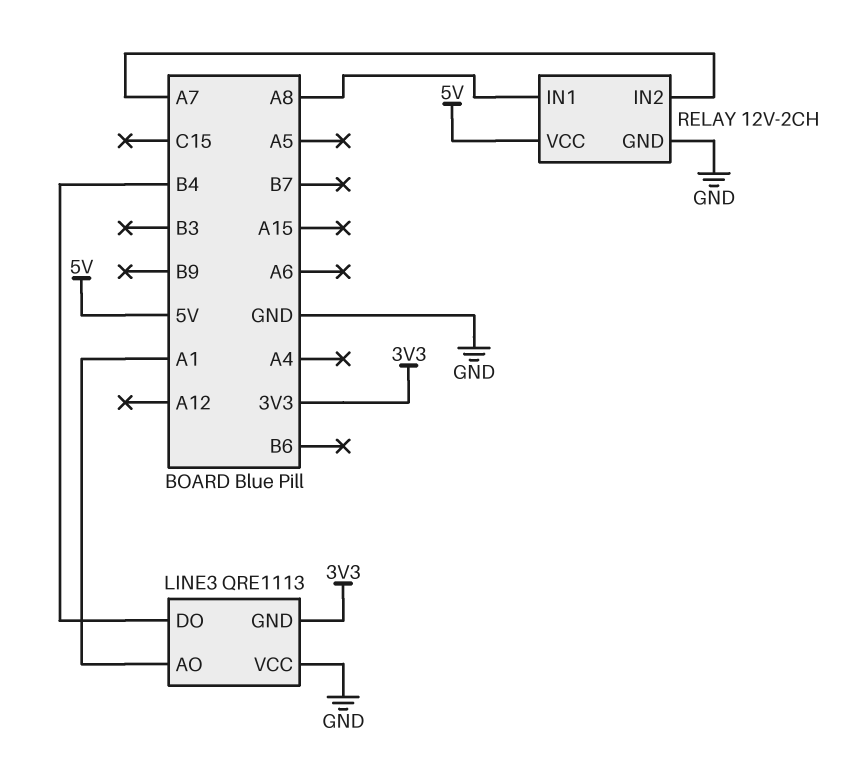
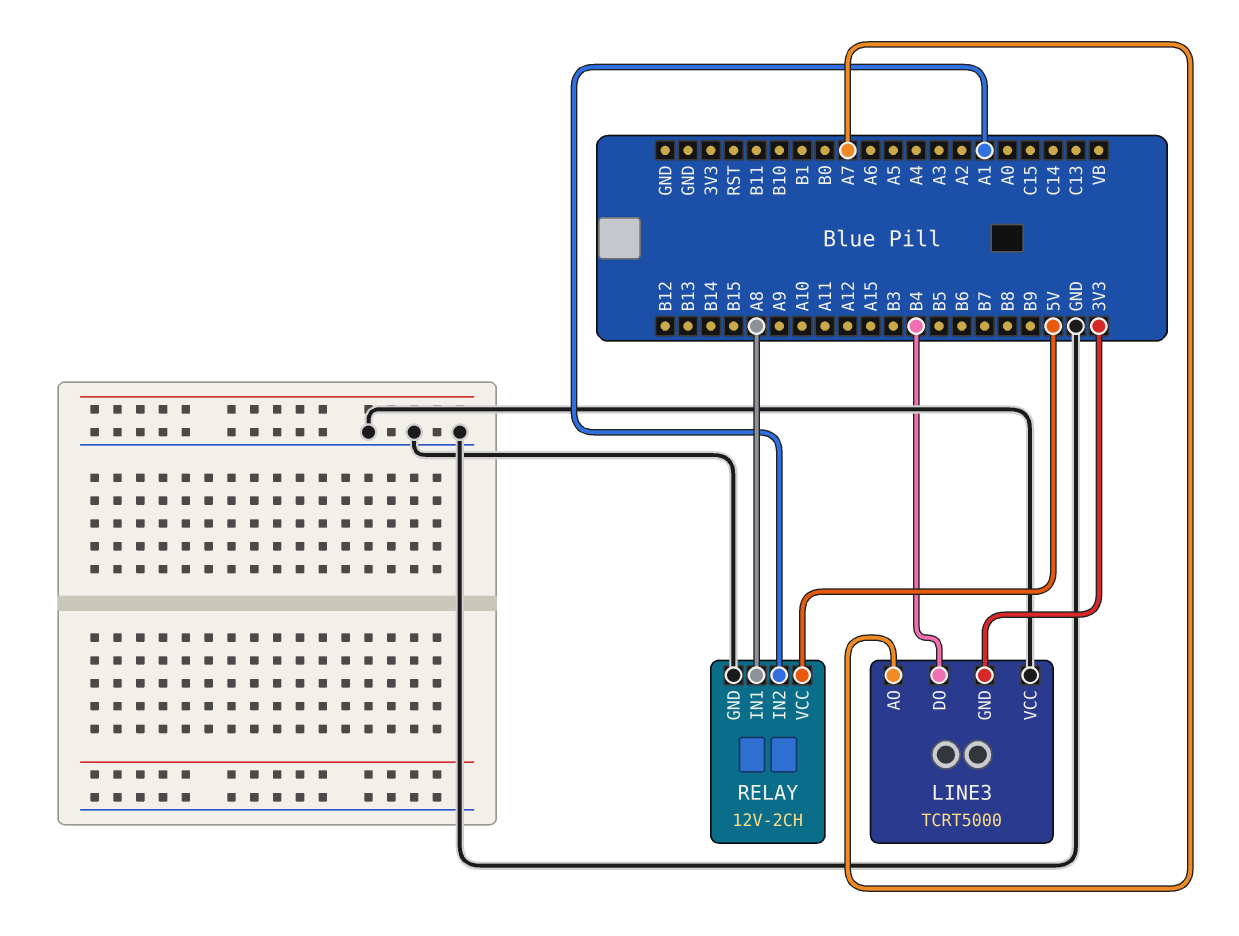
LINE3: QRE1113 -> TCRT5000
LINE3 pin AO: A1 -> A7
RELAY pin IN2: A7 -> A1

